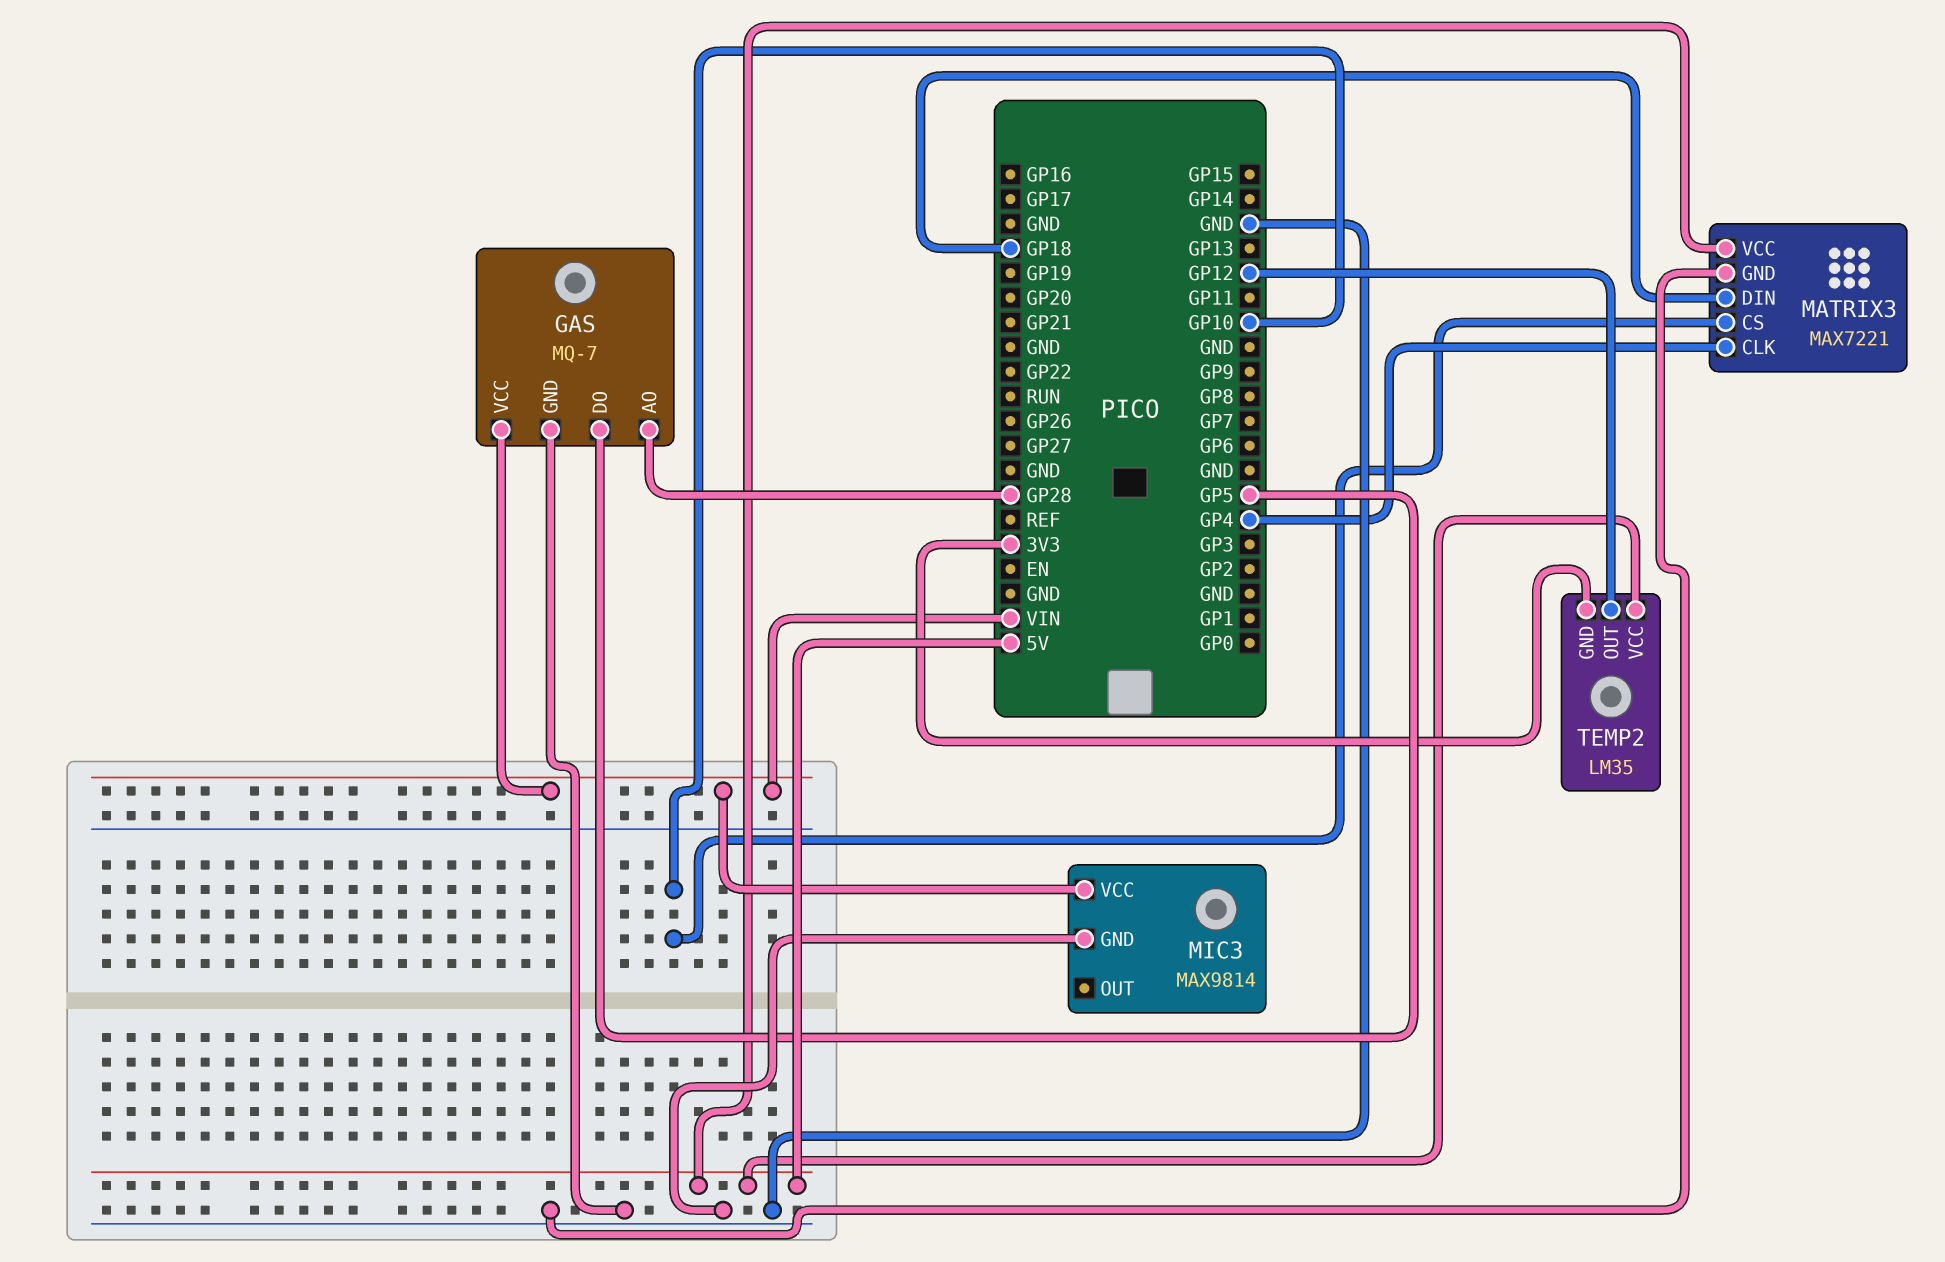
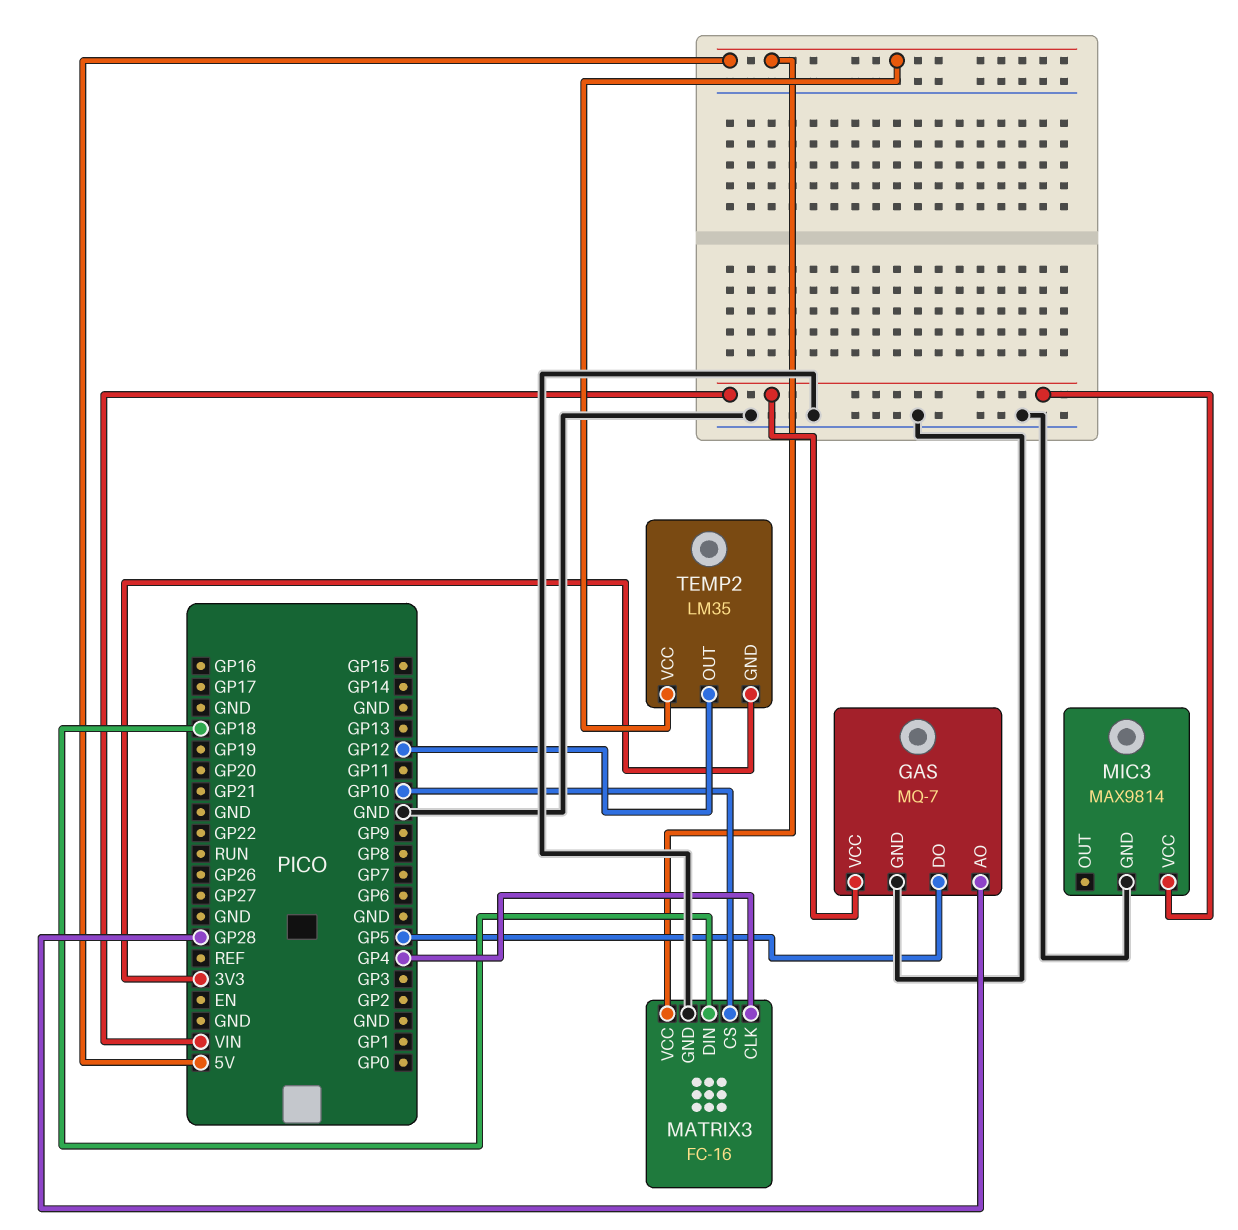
MATRIX3: MAX7221 -> FC-16

